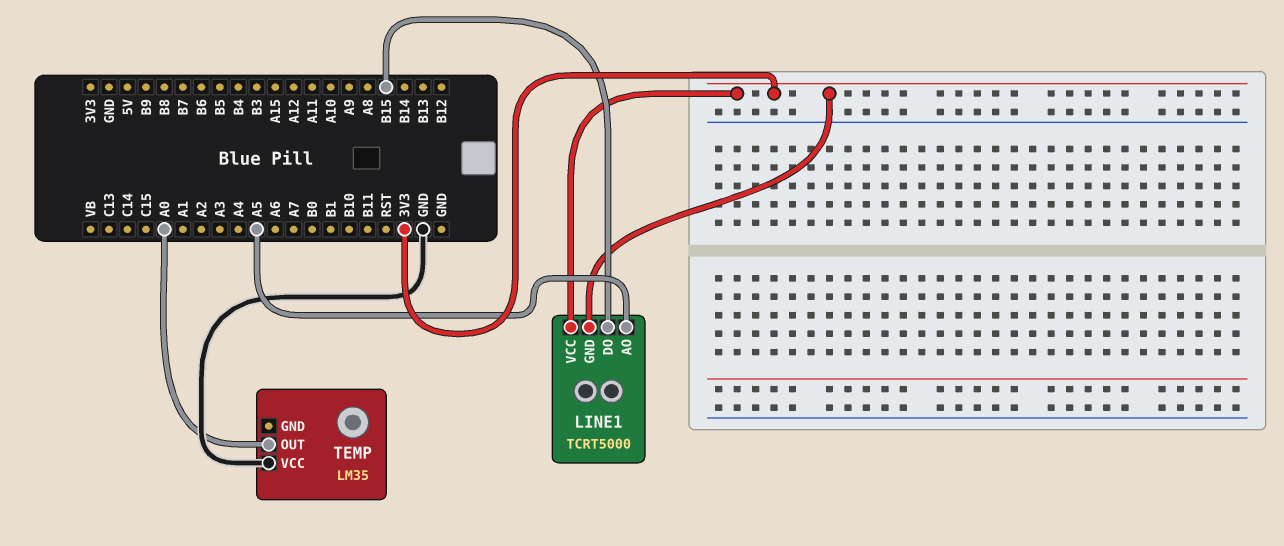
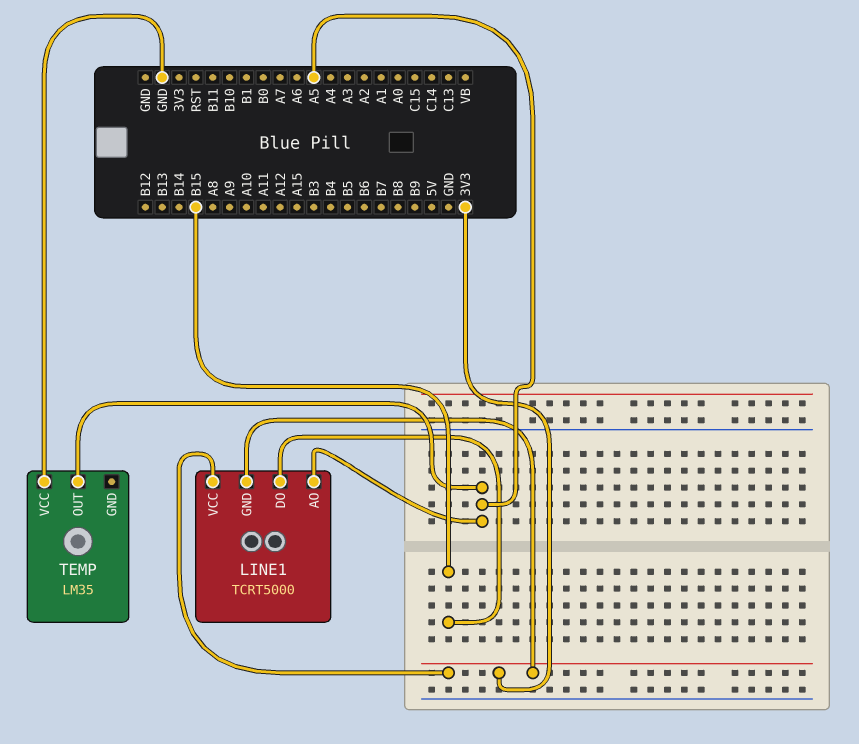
TEMP pin OUT: A0 -> A5

